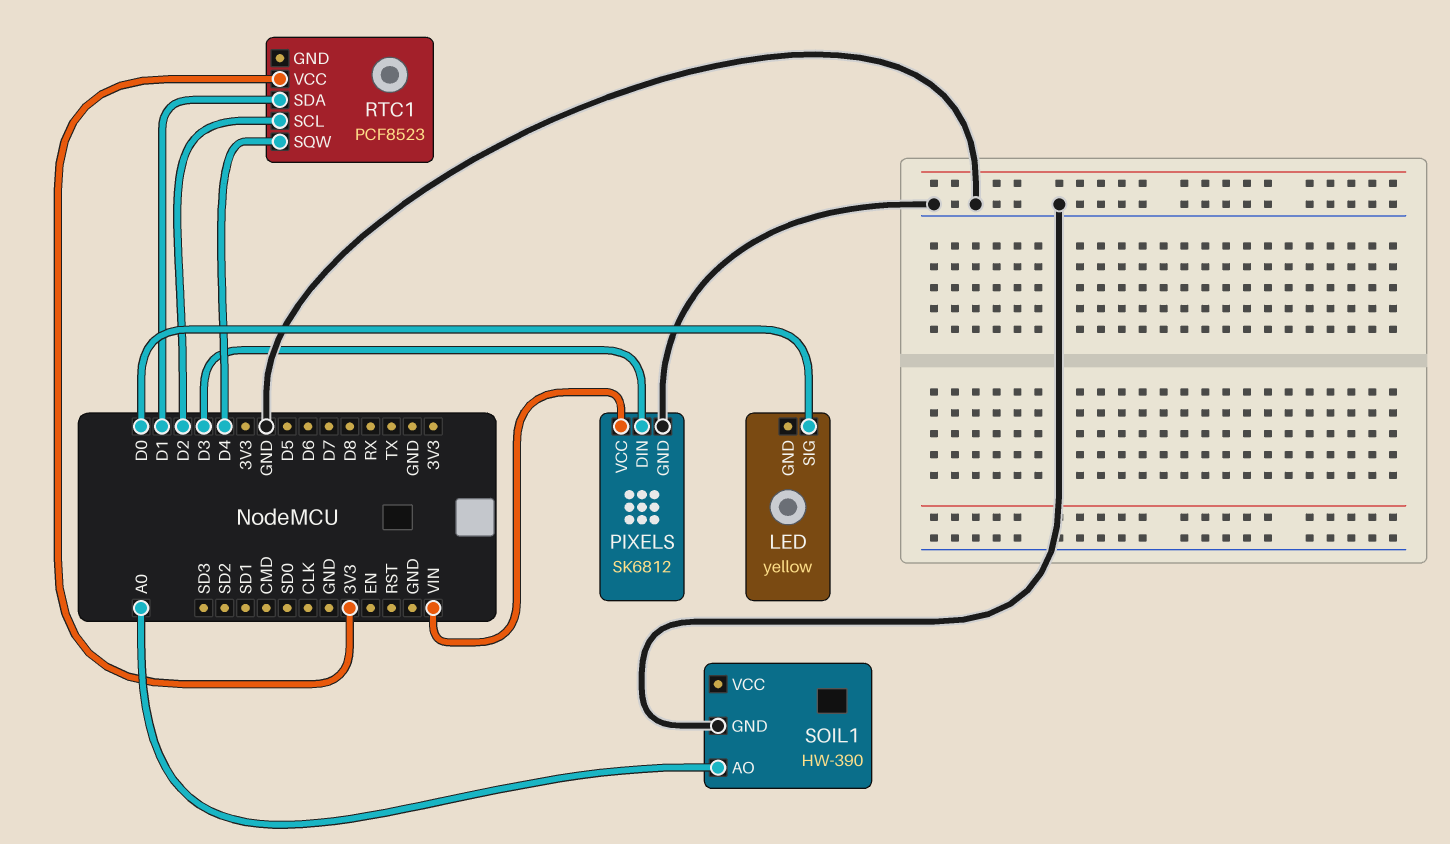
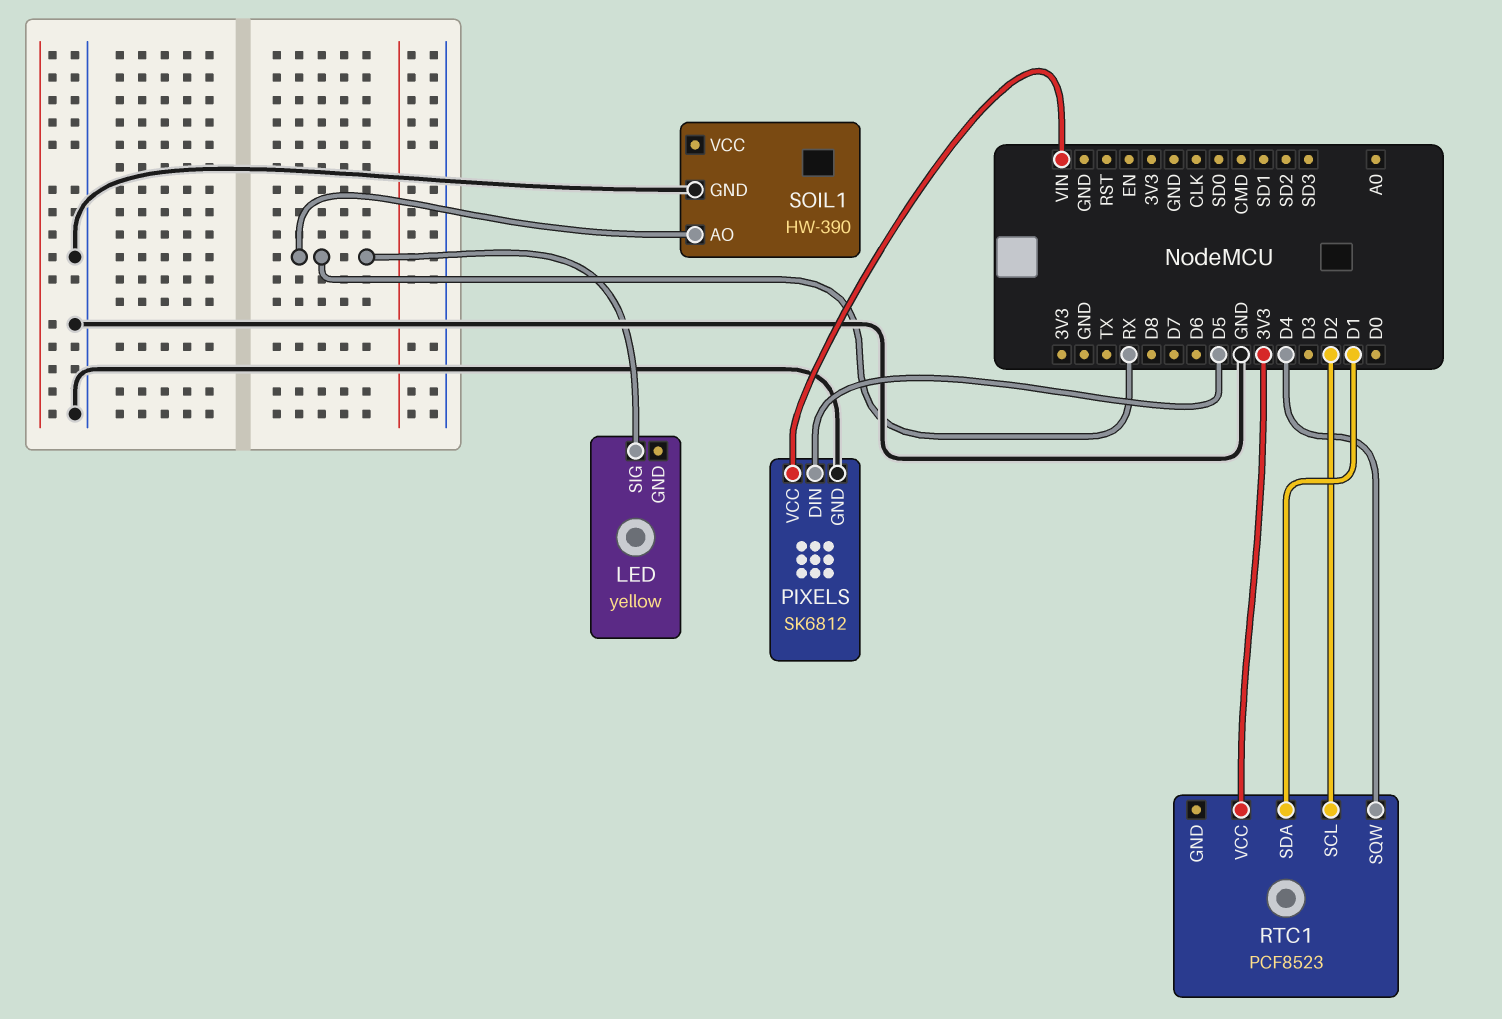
LED pin SIG: D0 -> RX
PIXELS pin DIN: D3 -> D5
SOIL1 pin AO: A0 -> RX

